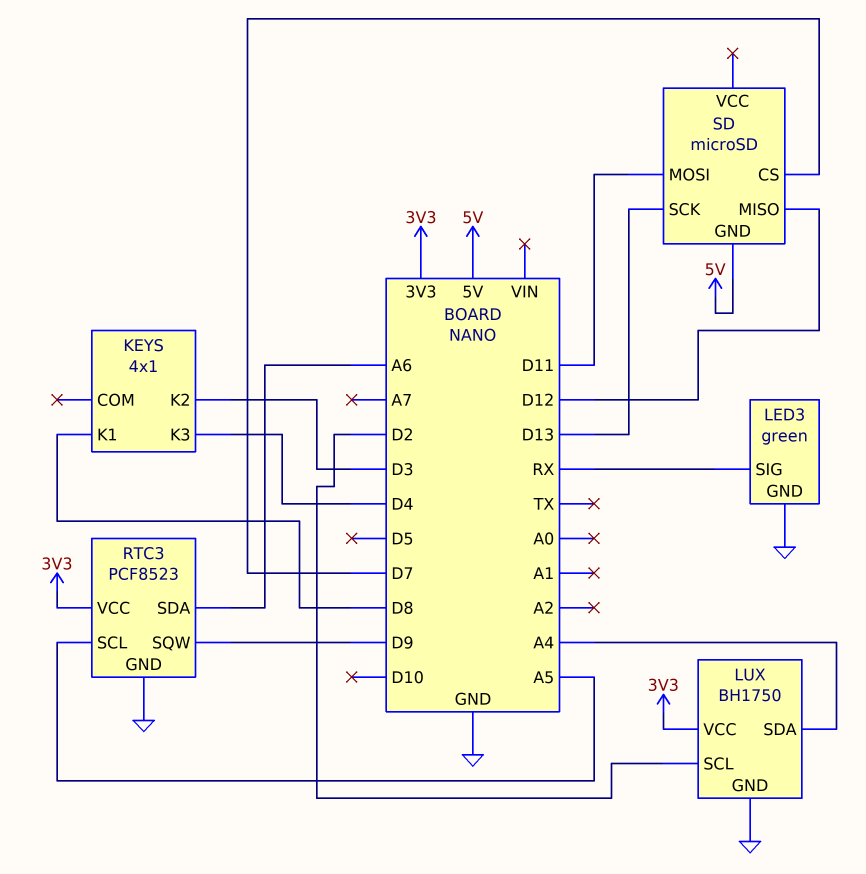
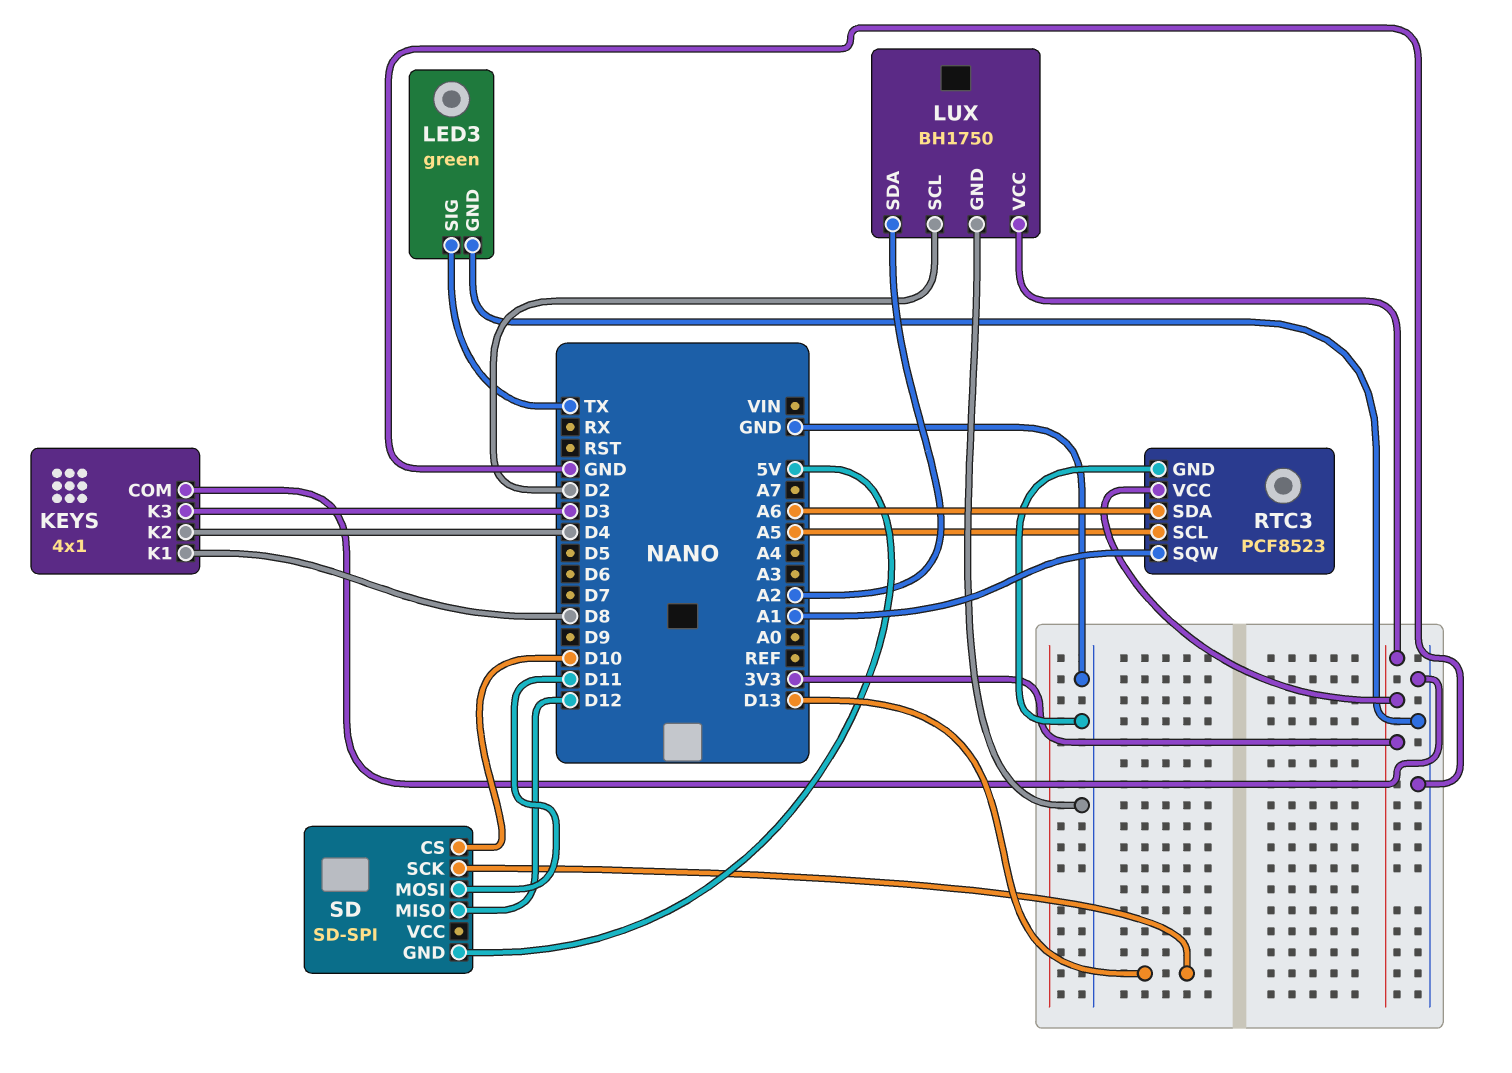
KEYS pin COM: none -> GND
KEYS pin K2: D3 -> D4
KEYS pin K3: D4 -> D3
LED3 pin SIG: RX -> TX
LUX pin SDA: A4 -> A2
RTC3 pin SQW: D9 -> A1
SD: microSD -> SD-SPI
SD pin CS: D7 -> D10

